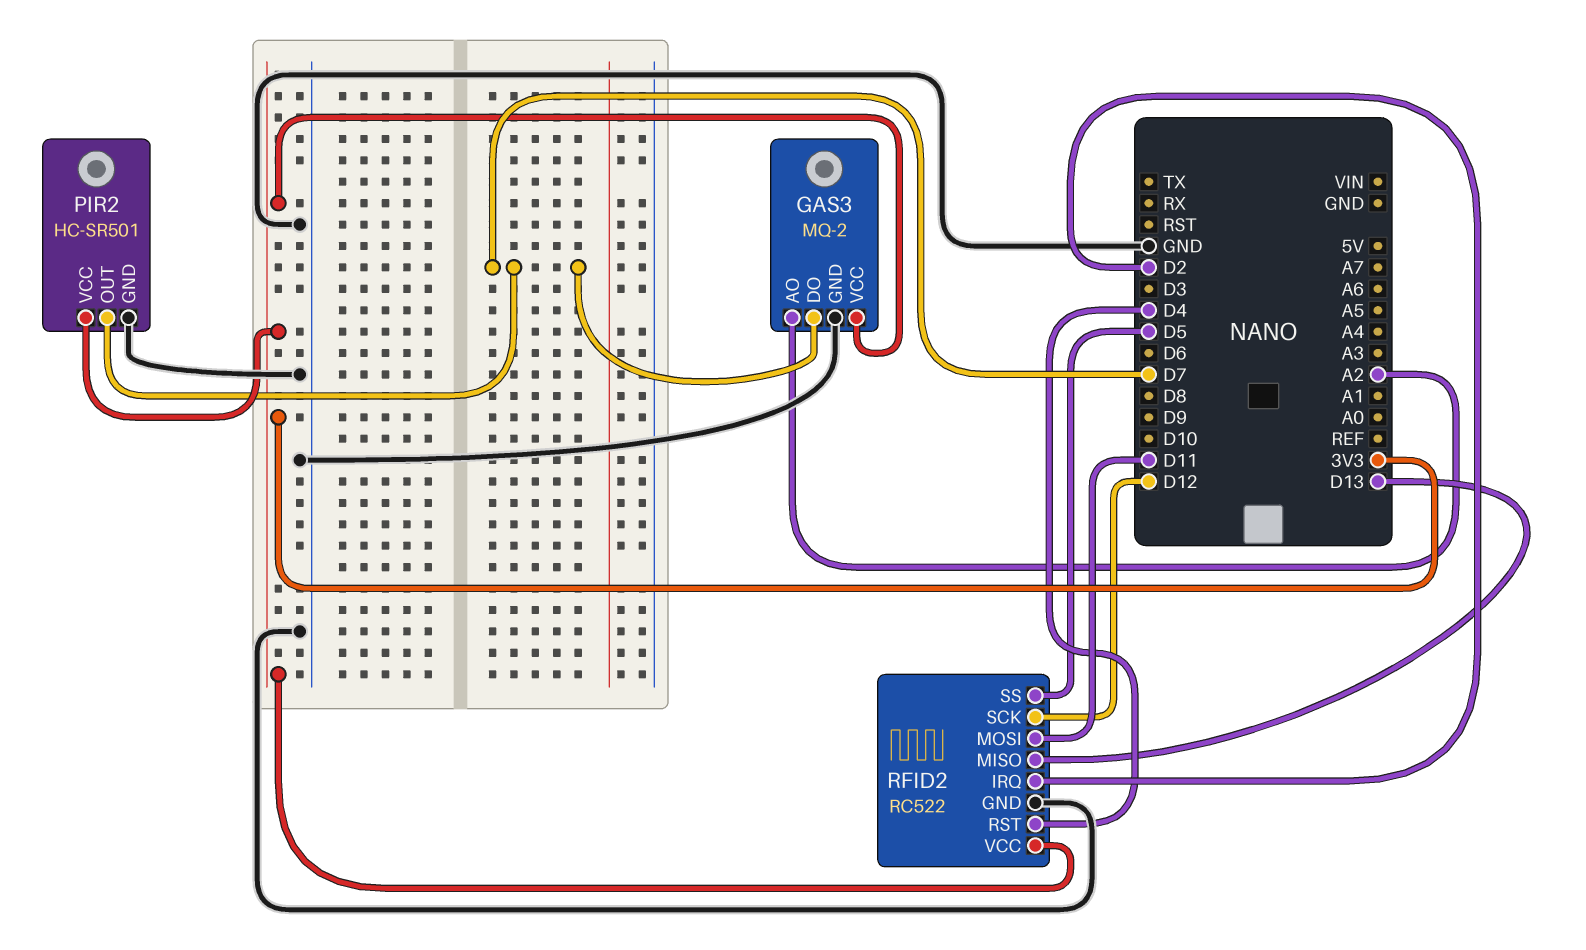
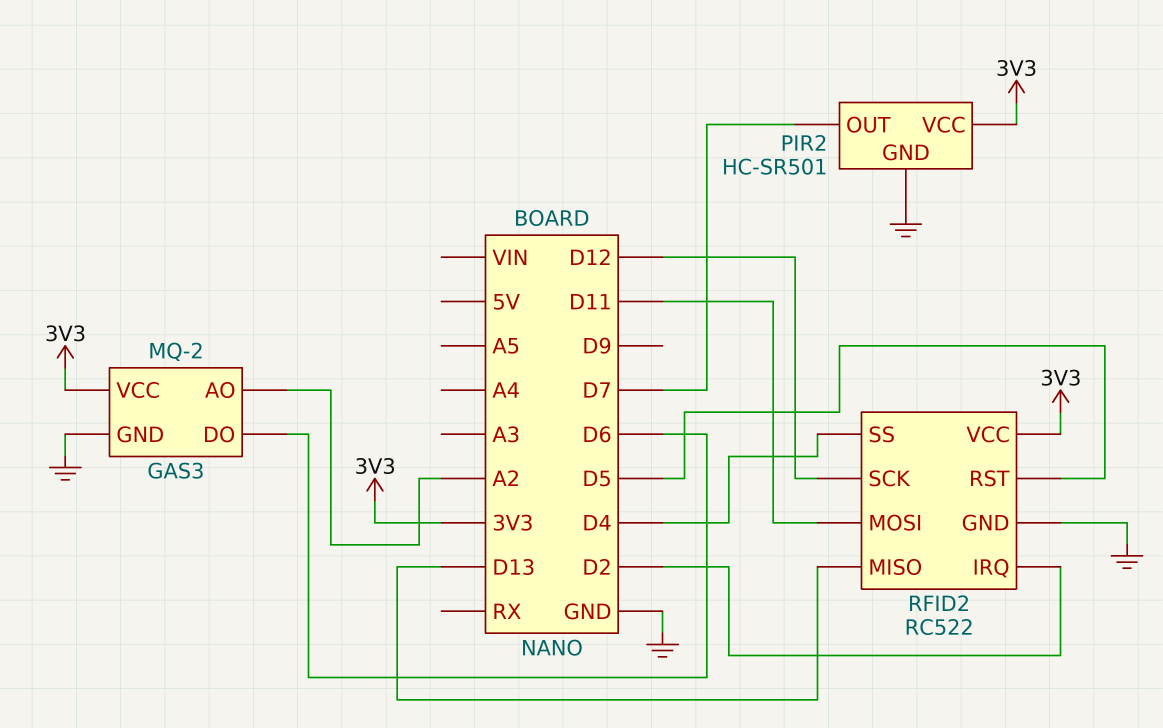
GAS3 pin DO: D7 -> D6
RFID2 pin RST: D4 -> D5
RFID2 pin SS: D5 -> D4

